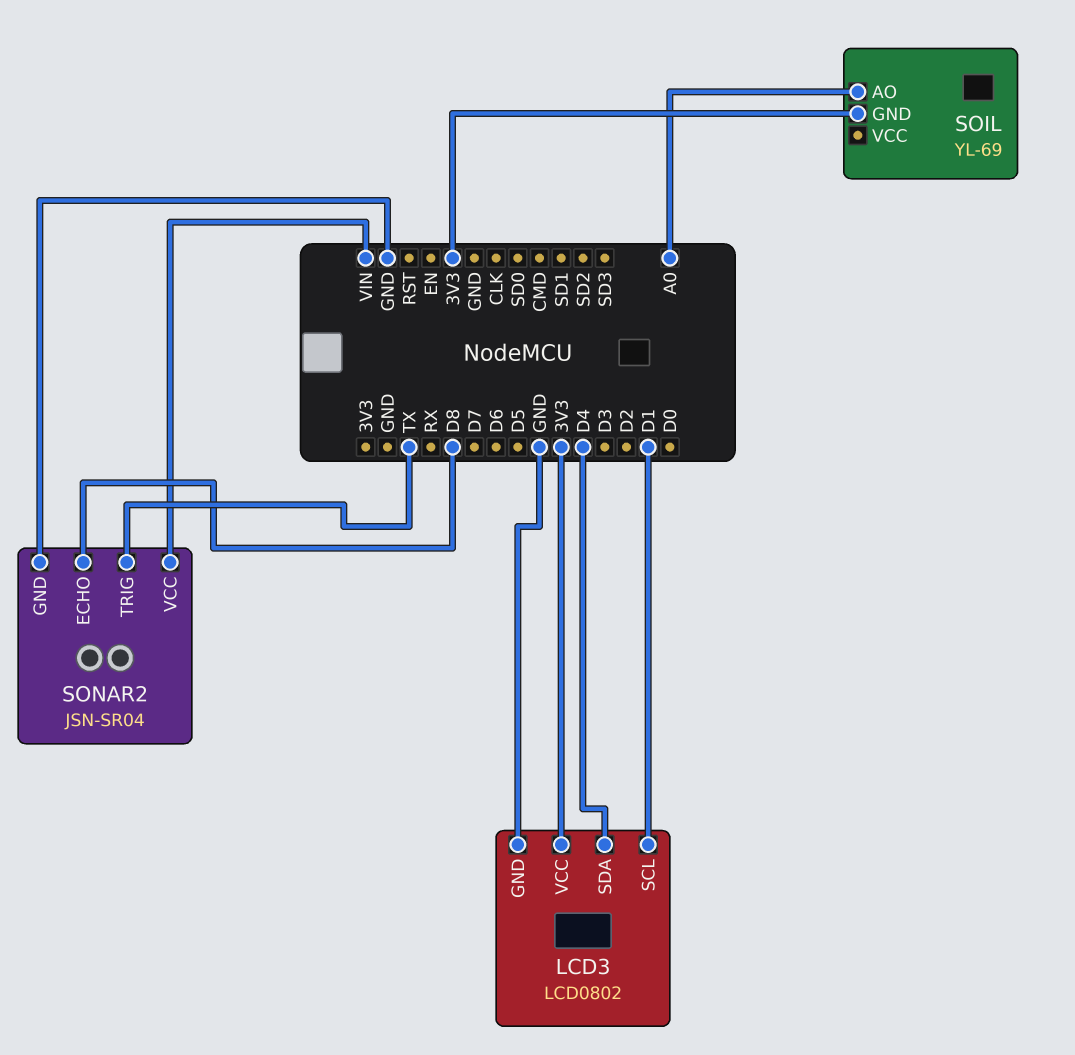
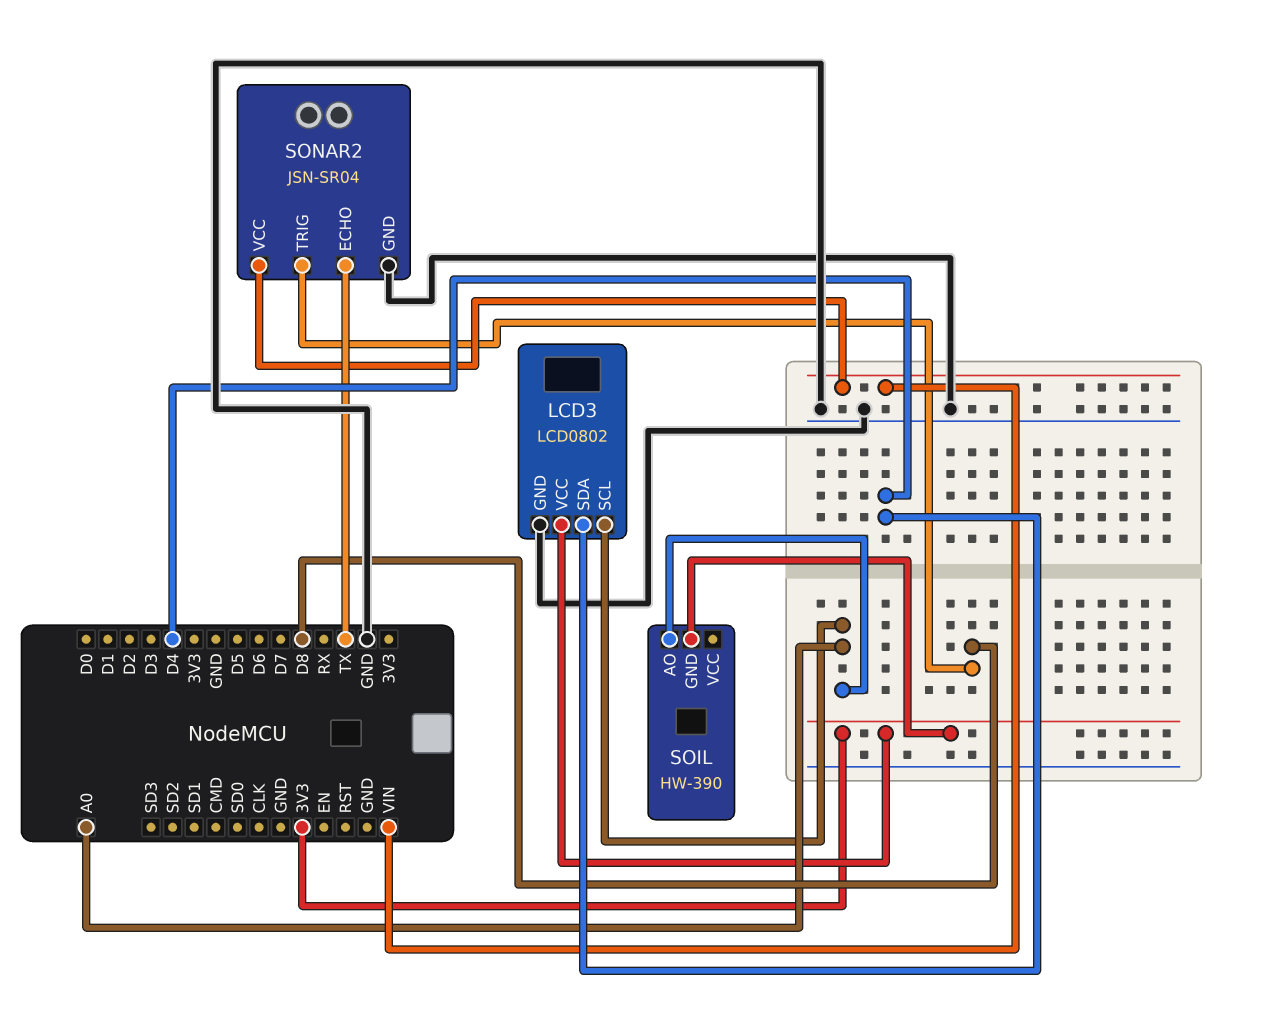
LCD3 pin SCL: D1 -> A0
SOIL: YL-69 -> HW-390
SONAR2 pin ECHO: D8 -> TX
SONAR2 pin TRIG: TX -> D8

